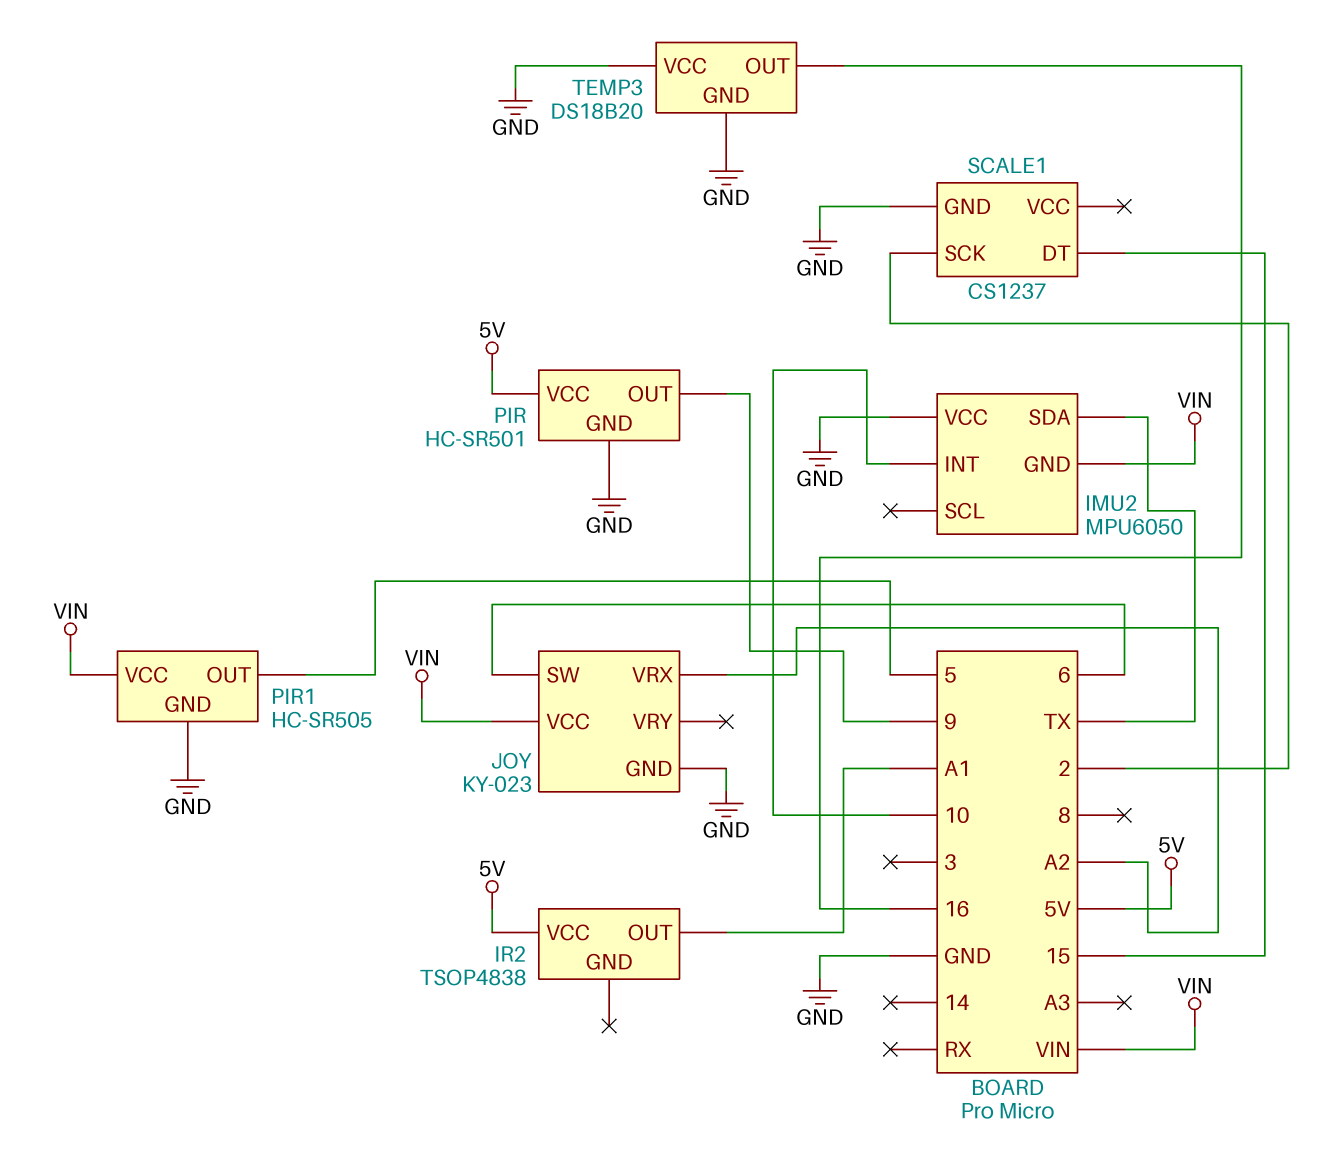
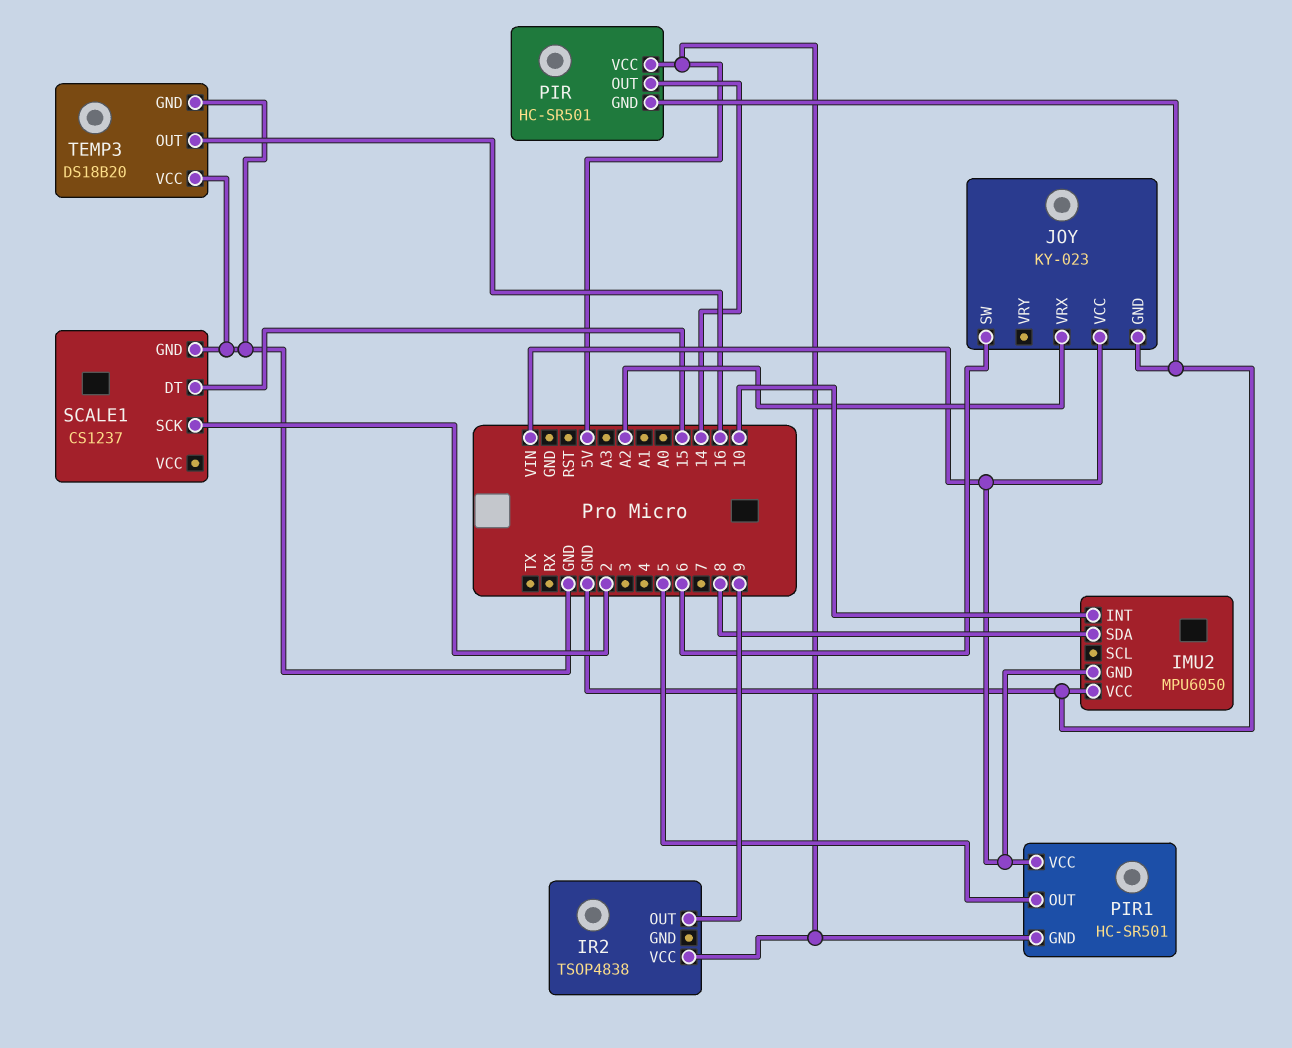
IMU2 pin SDA: TX -> 8
IR2 pin OUT: A1 -> 9
PIR pin OUT: 9 -> 14
PIR1: HC-SR505 -> HC-SR501
PIR1 pin GND: GND -> 5V

